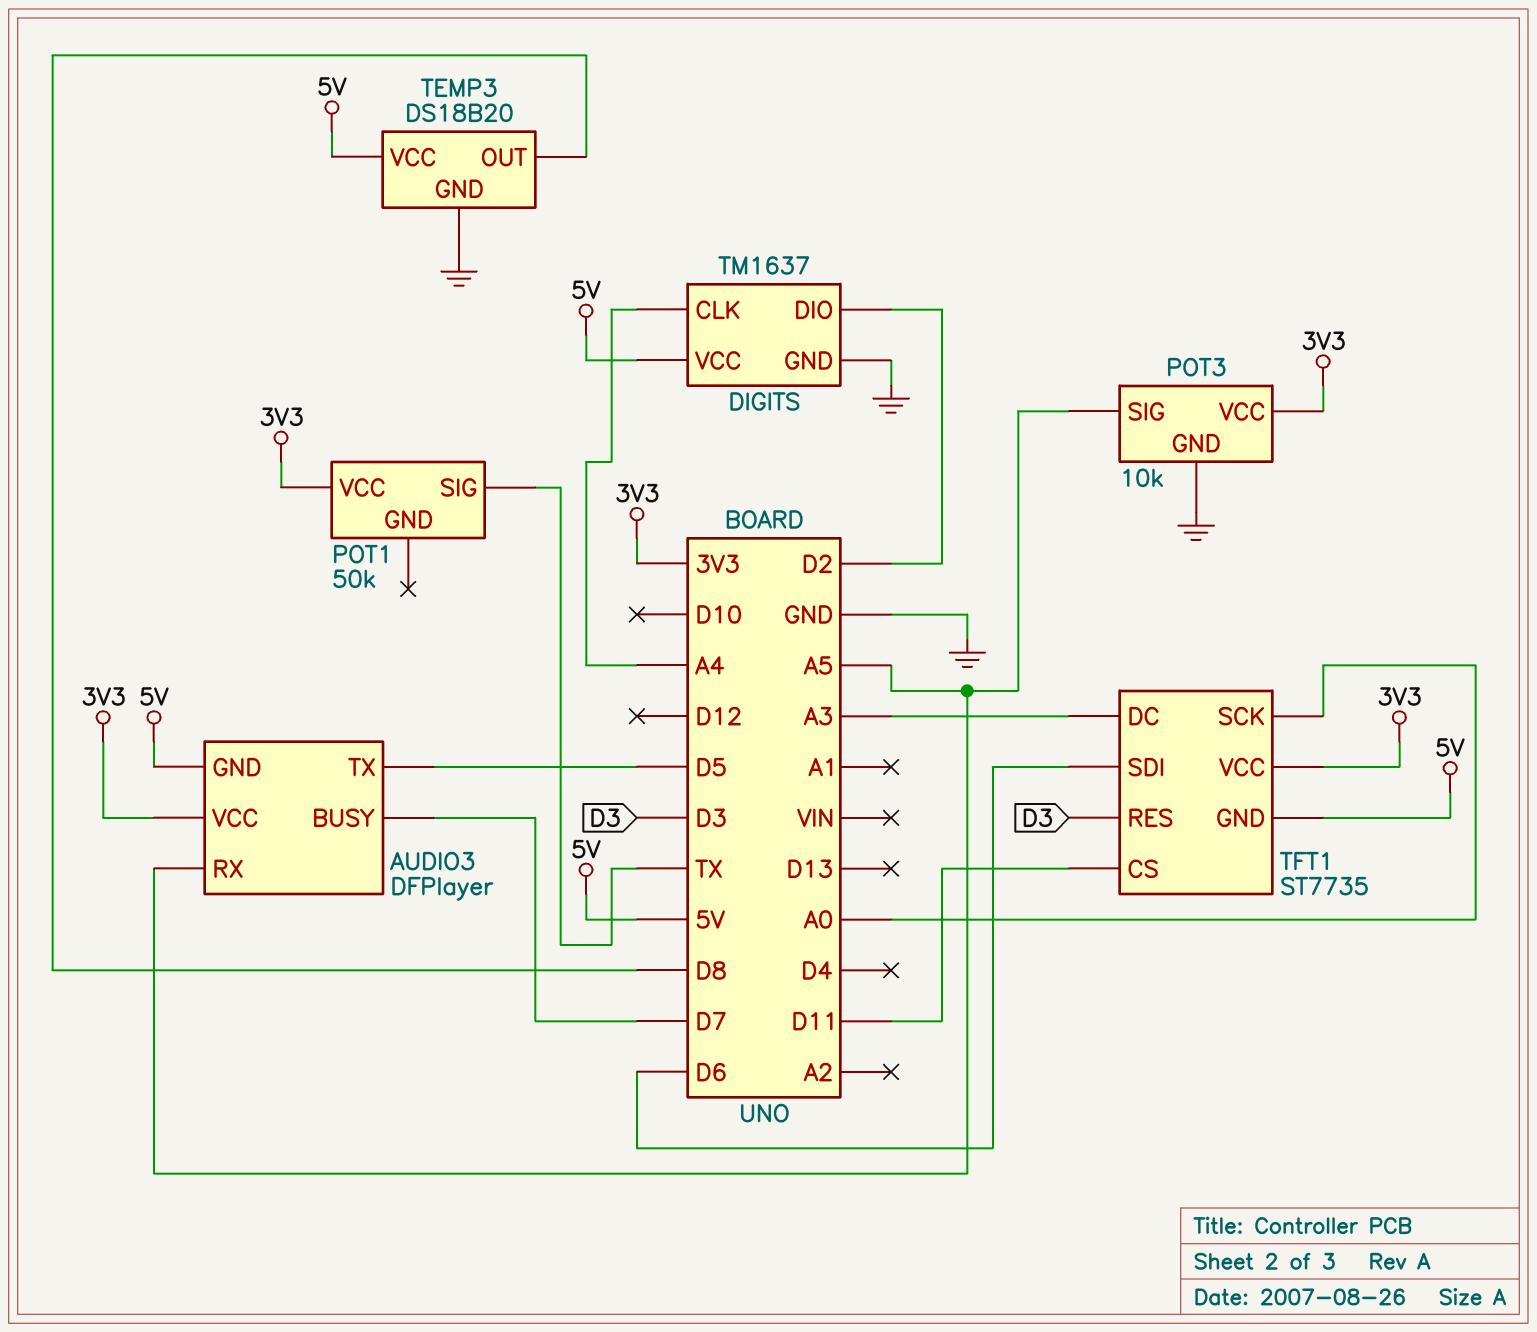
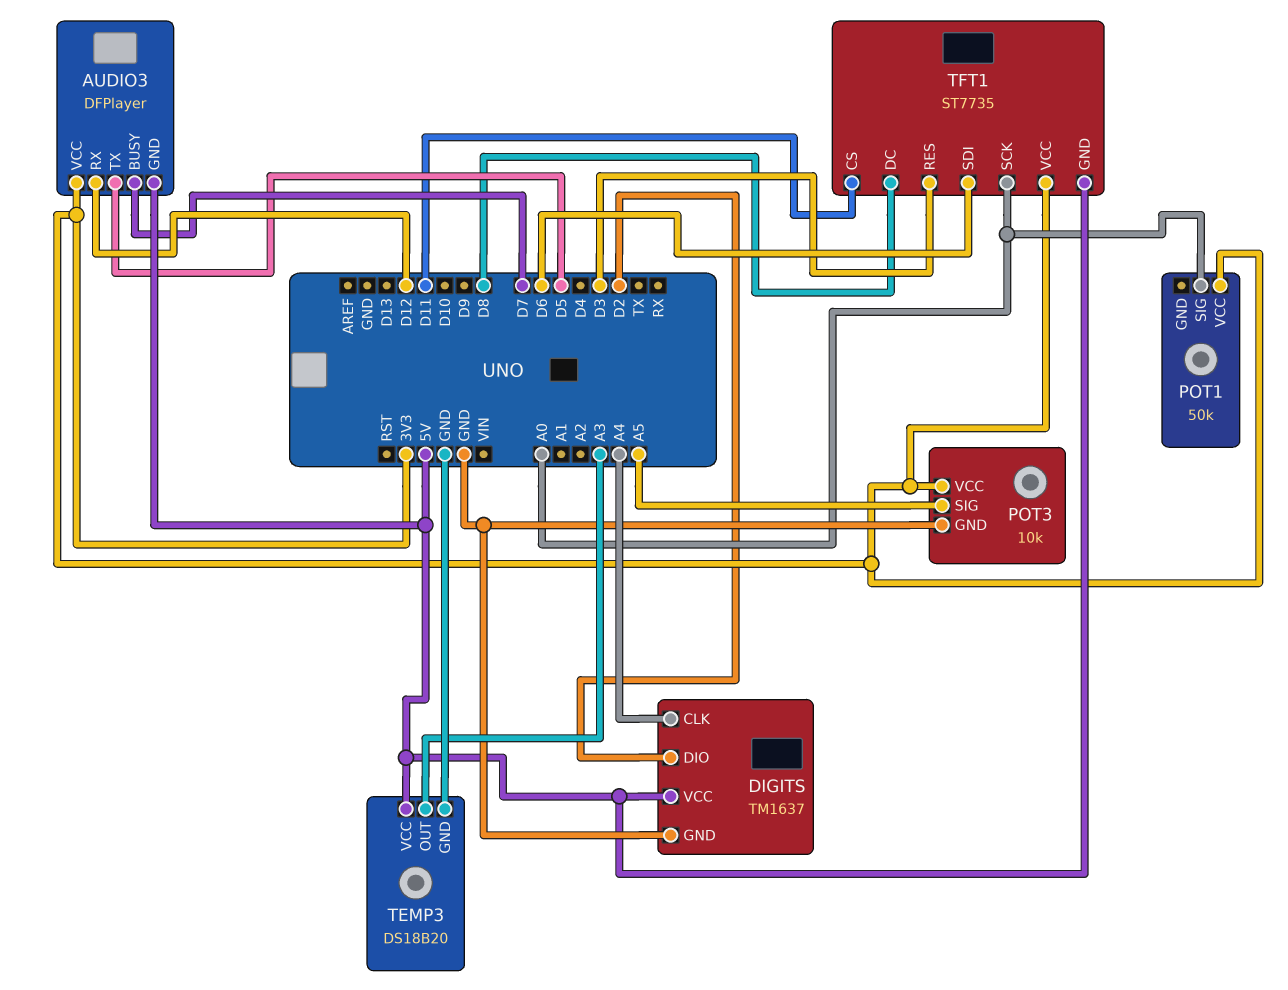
AUDIO3 pin RX: A5 -> D12
POT1 pin SIG: TX -> A0
TEMP3 pin OUT: D8 -> A3
TFT1 pin DC: A3 -> D8

